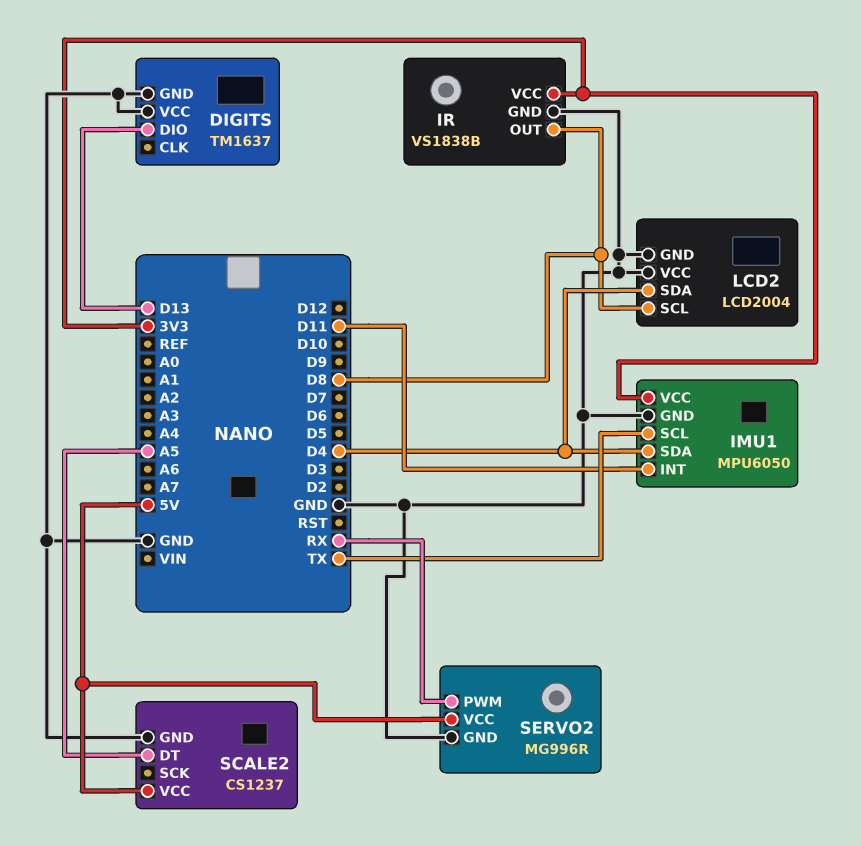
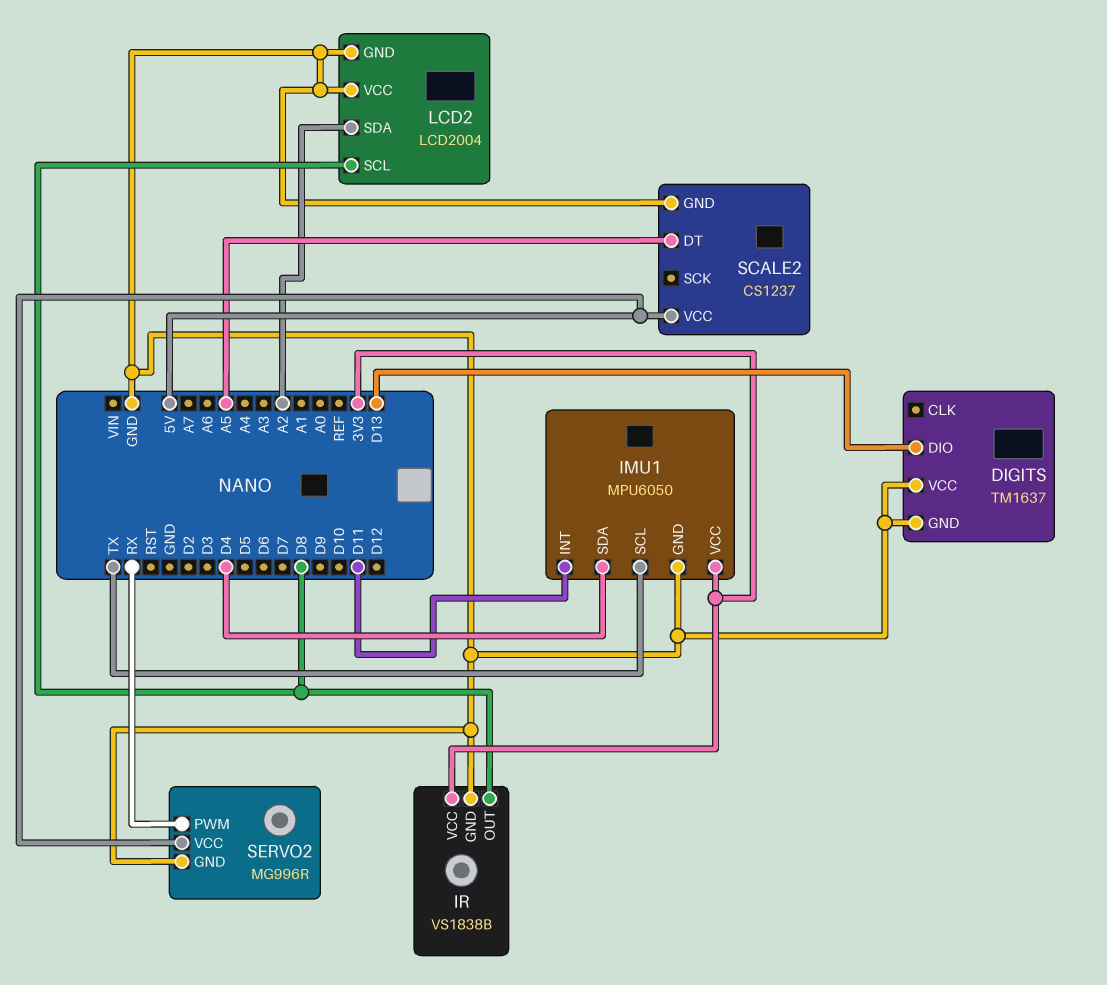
LCD2 pin SDA: D4 -> A2

